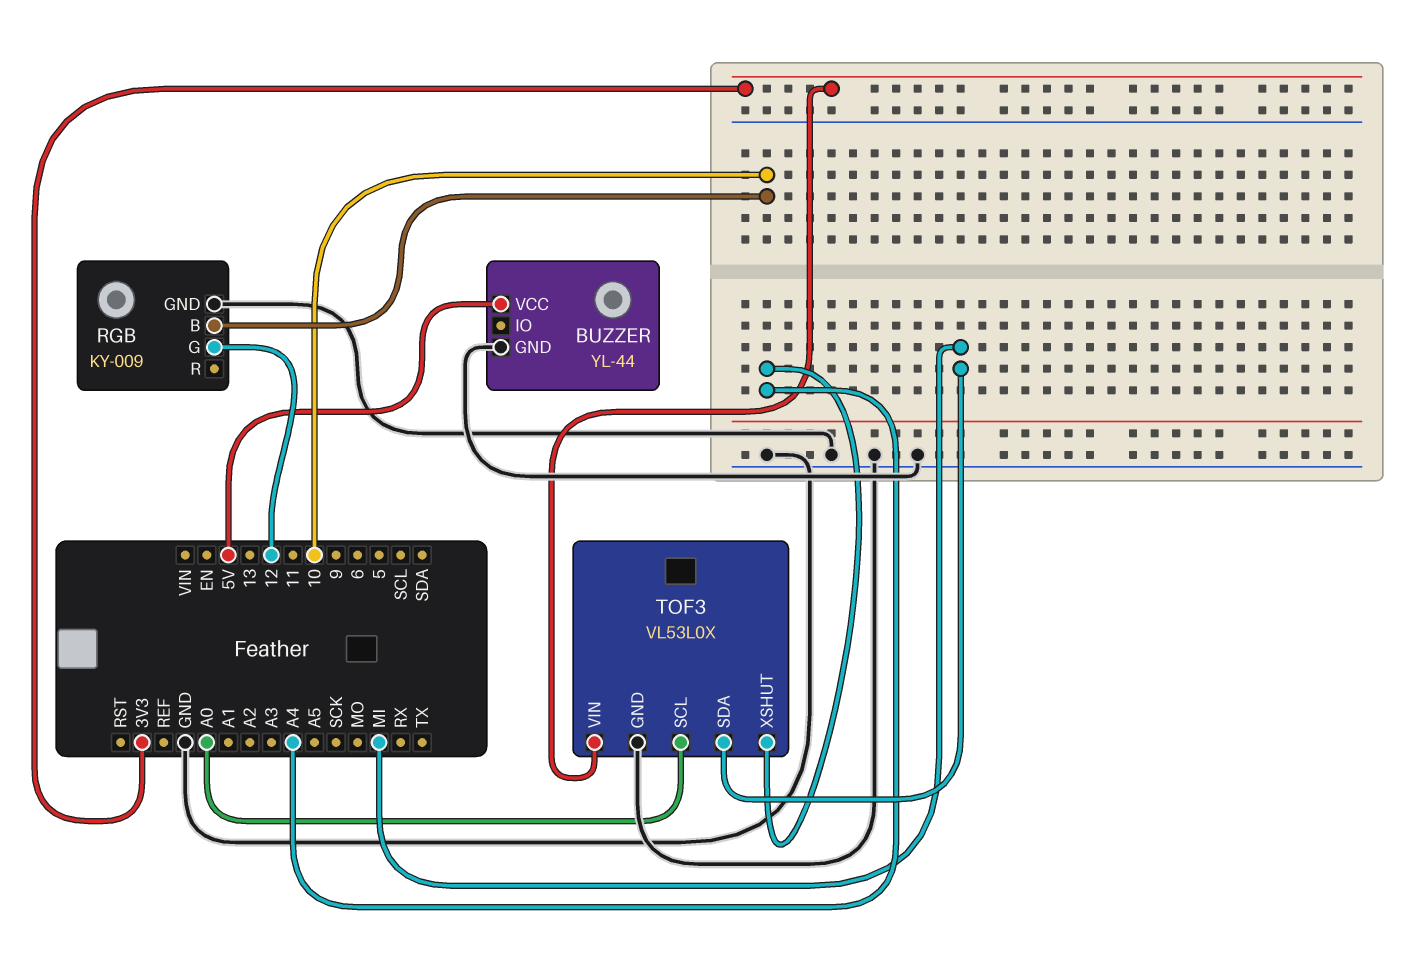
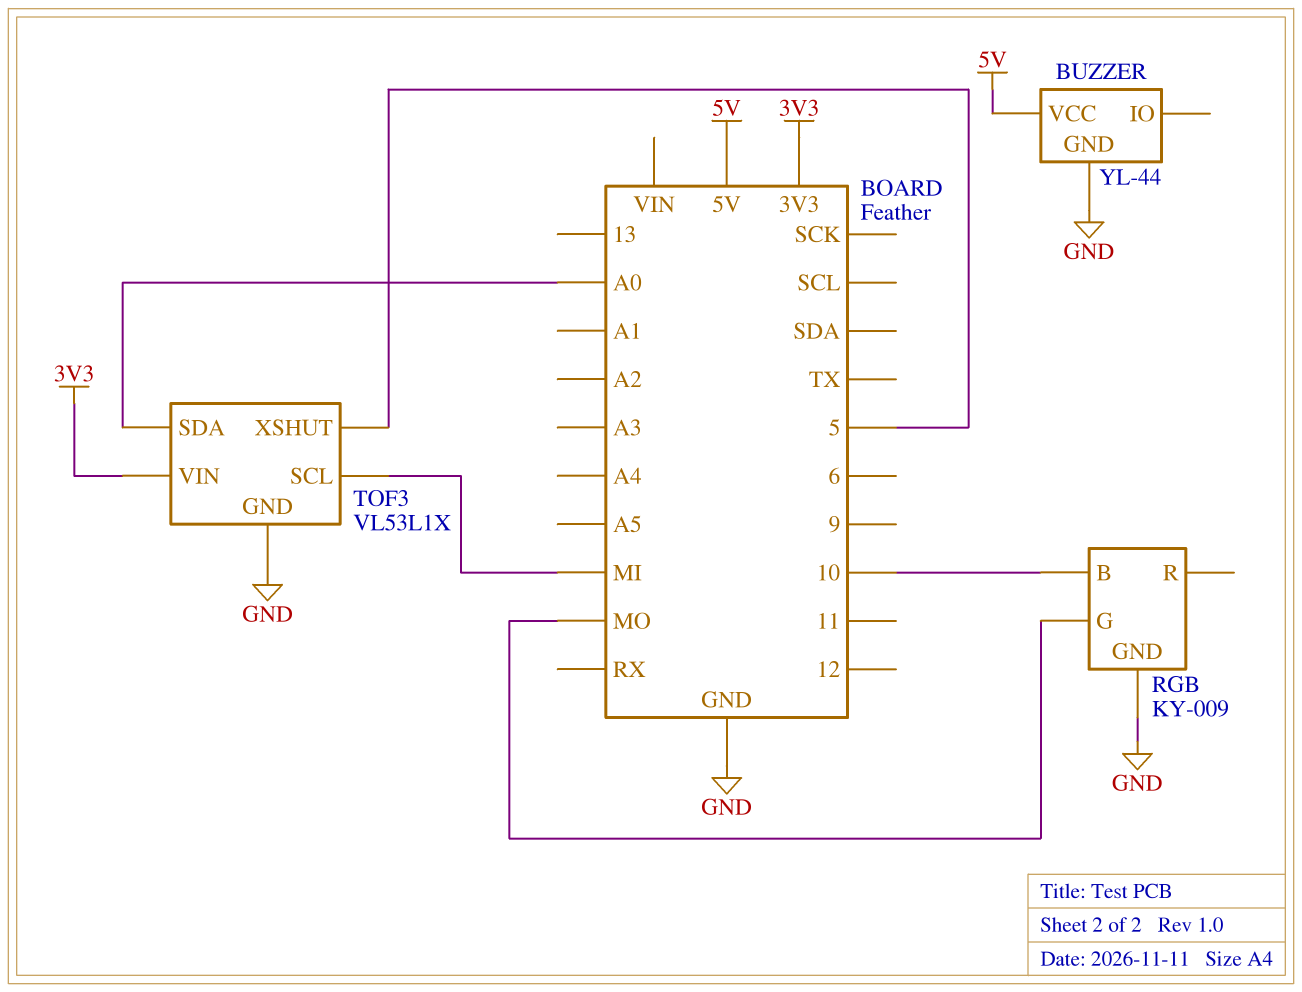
RGB pin G: 12 -> MO
TOF3: VL53L0X -> VL53L1X
TOF3 pin SCL: A0 -> MI
TOF3 pin SDA: MI -> A0
TOF3 pin XSHUT: A4 -> 5

